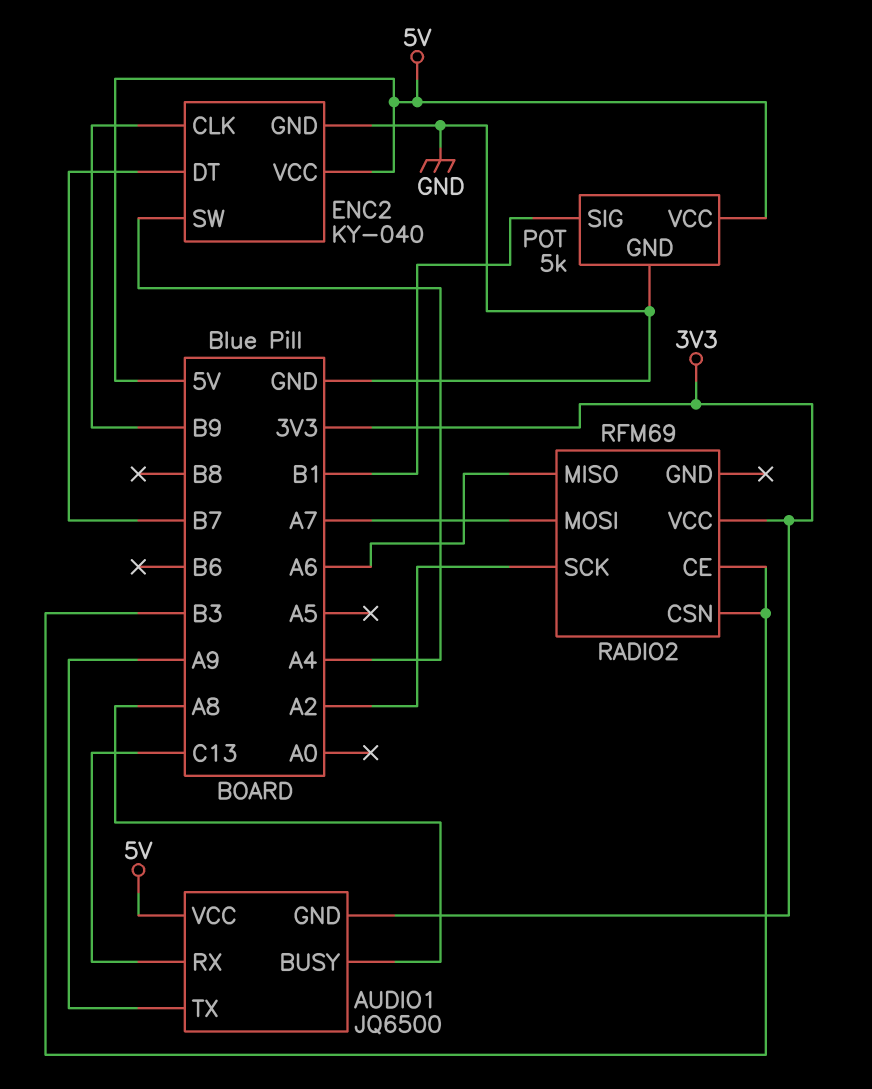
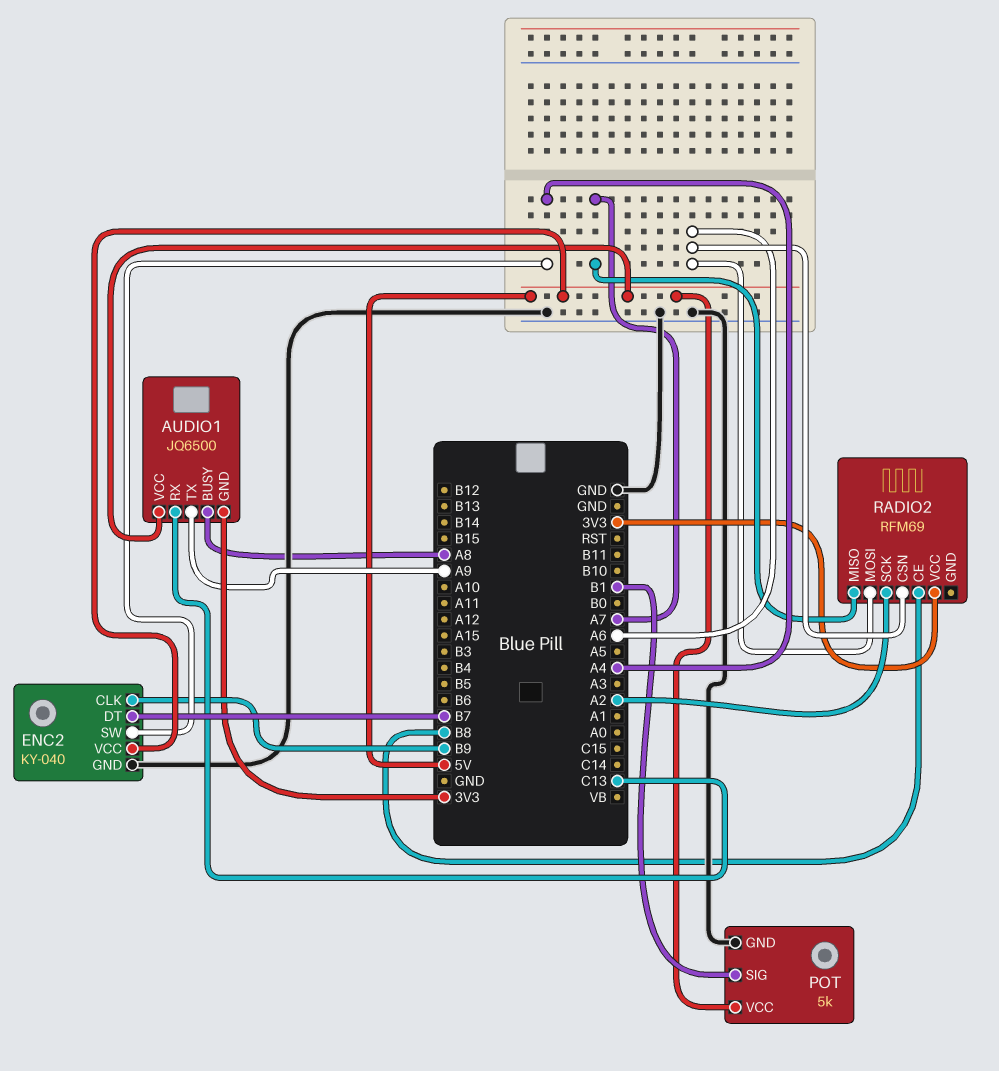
RADIO2 pin CE: B3 -> B8
RADIO2 pin CSN: B3 -> A6
RADIO2 pin MISO: A6 -> A7
RADIO2 pin MOSI: A7 -> A6

